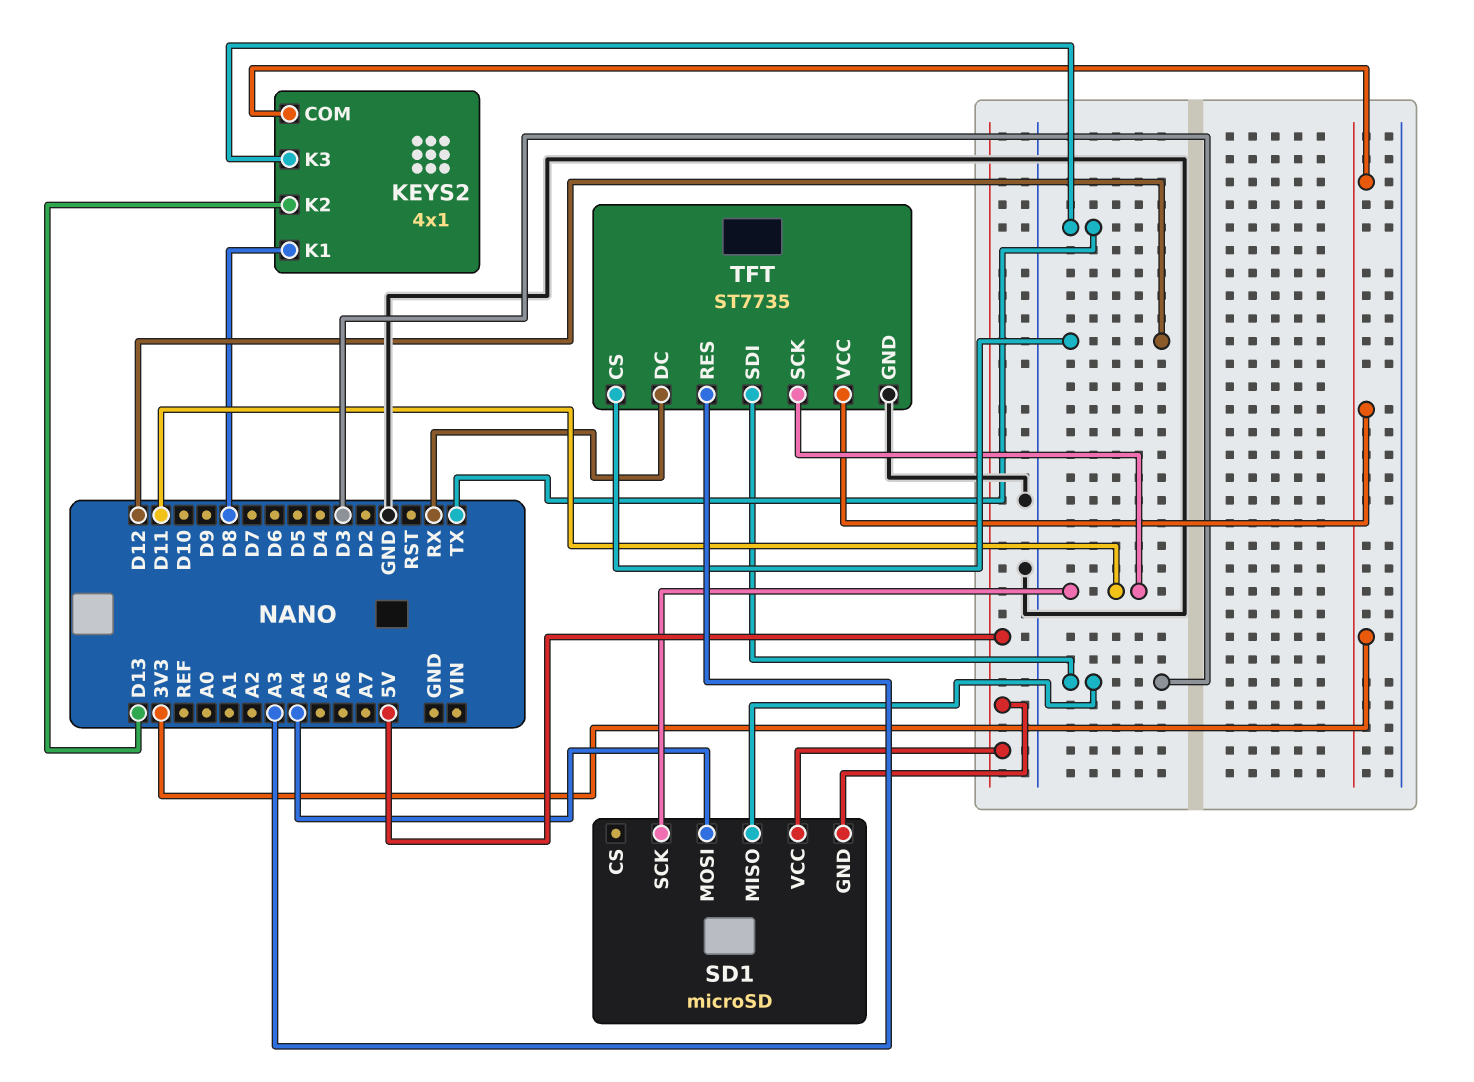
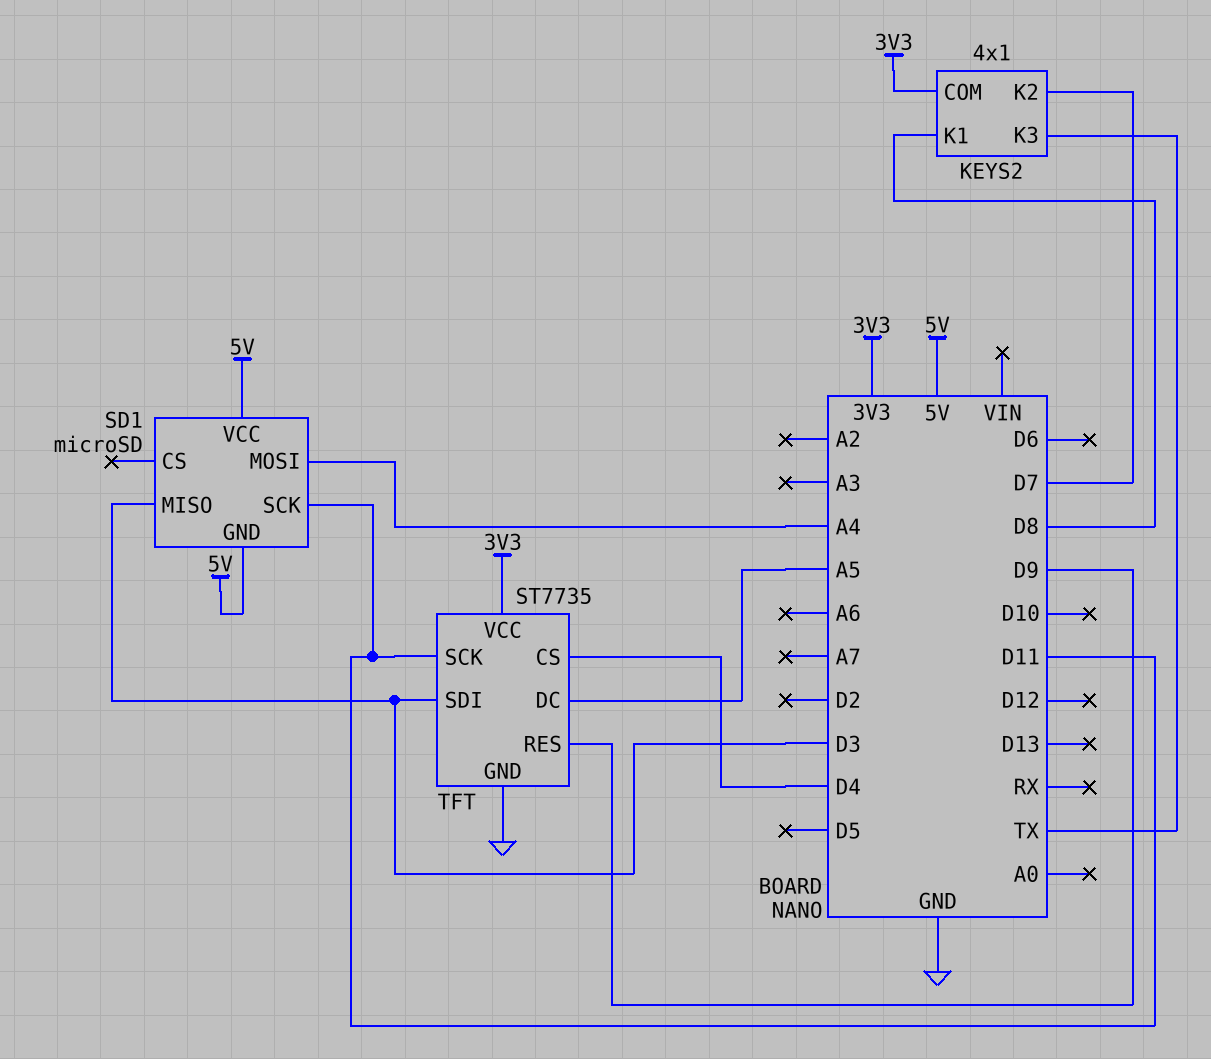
KEYS2 pin K2: D13 -> D7
TFT pin CS: D12 -> D4
TFT pin DC: RX -> A5
TFT pin RES: A3 -> D9

